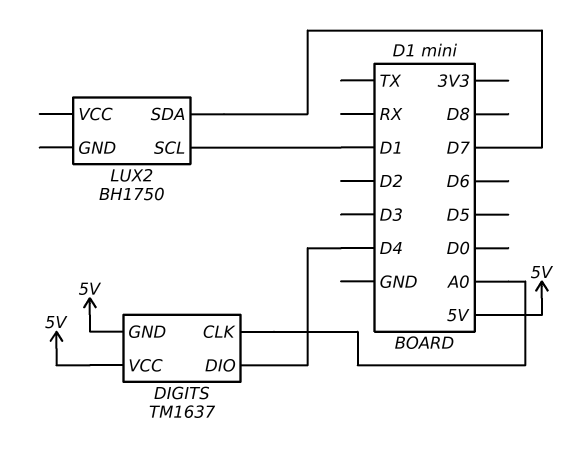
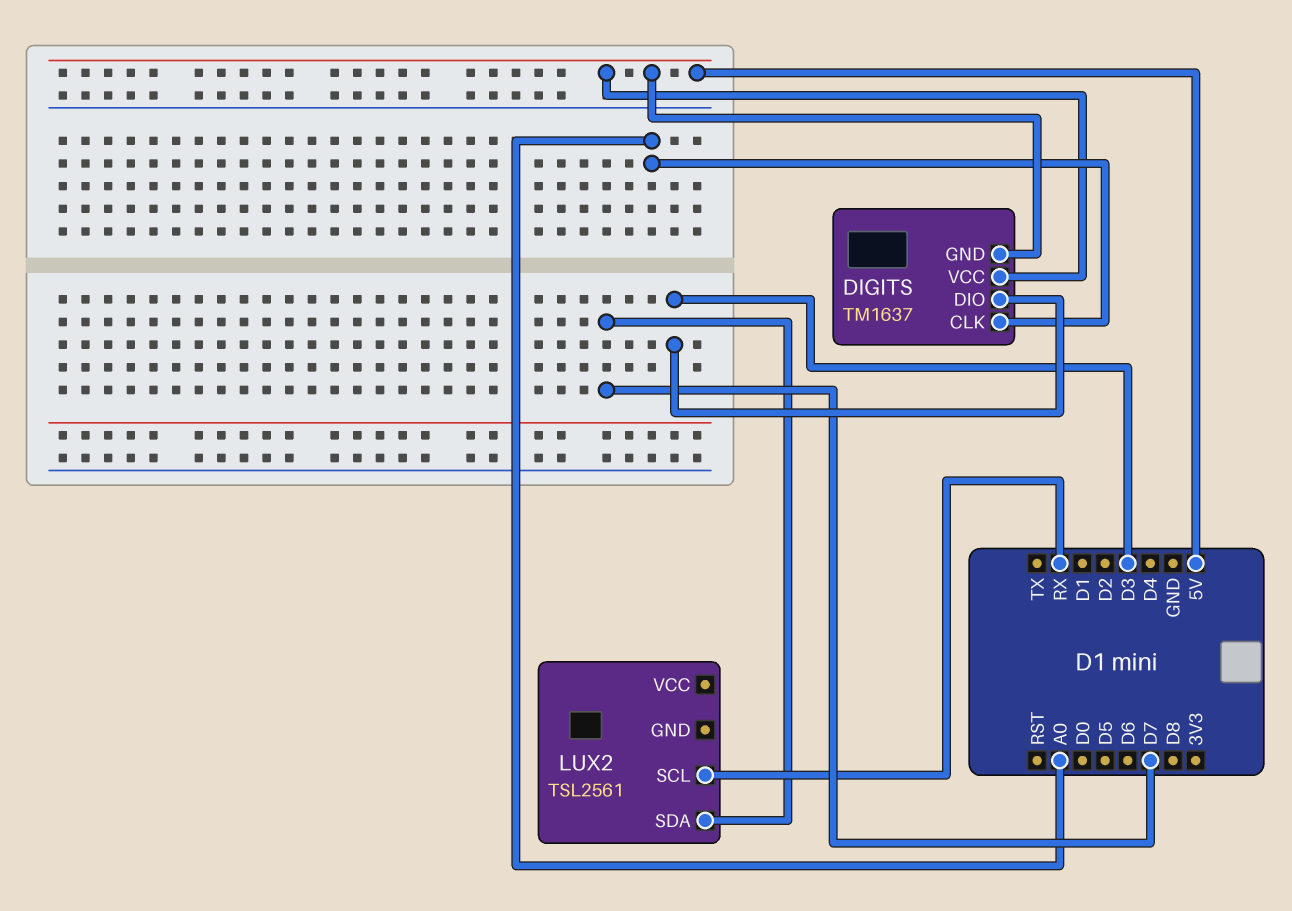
DIGITS pin DIO: D4 -> D3
LUX2: BH1750 -> TSL2561
LUX2 pin SCL: D1 -> RX

